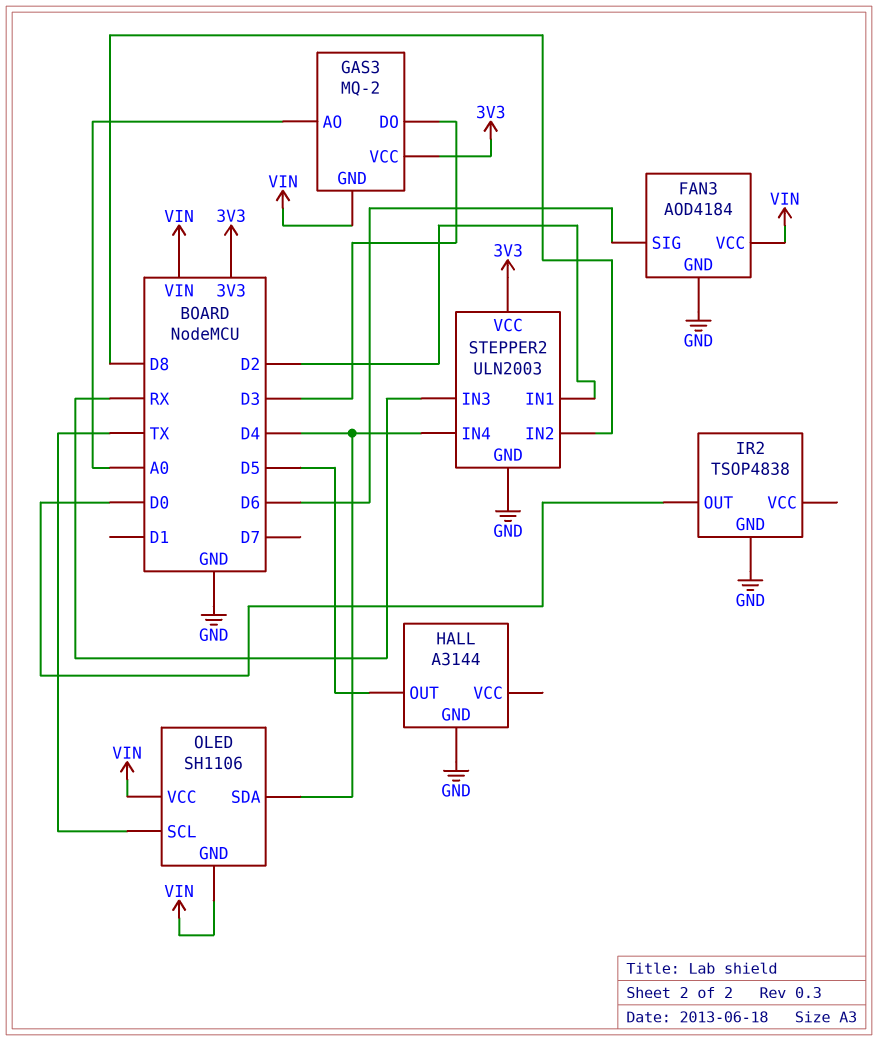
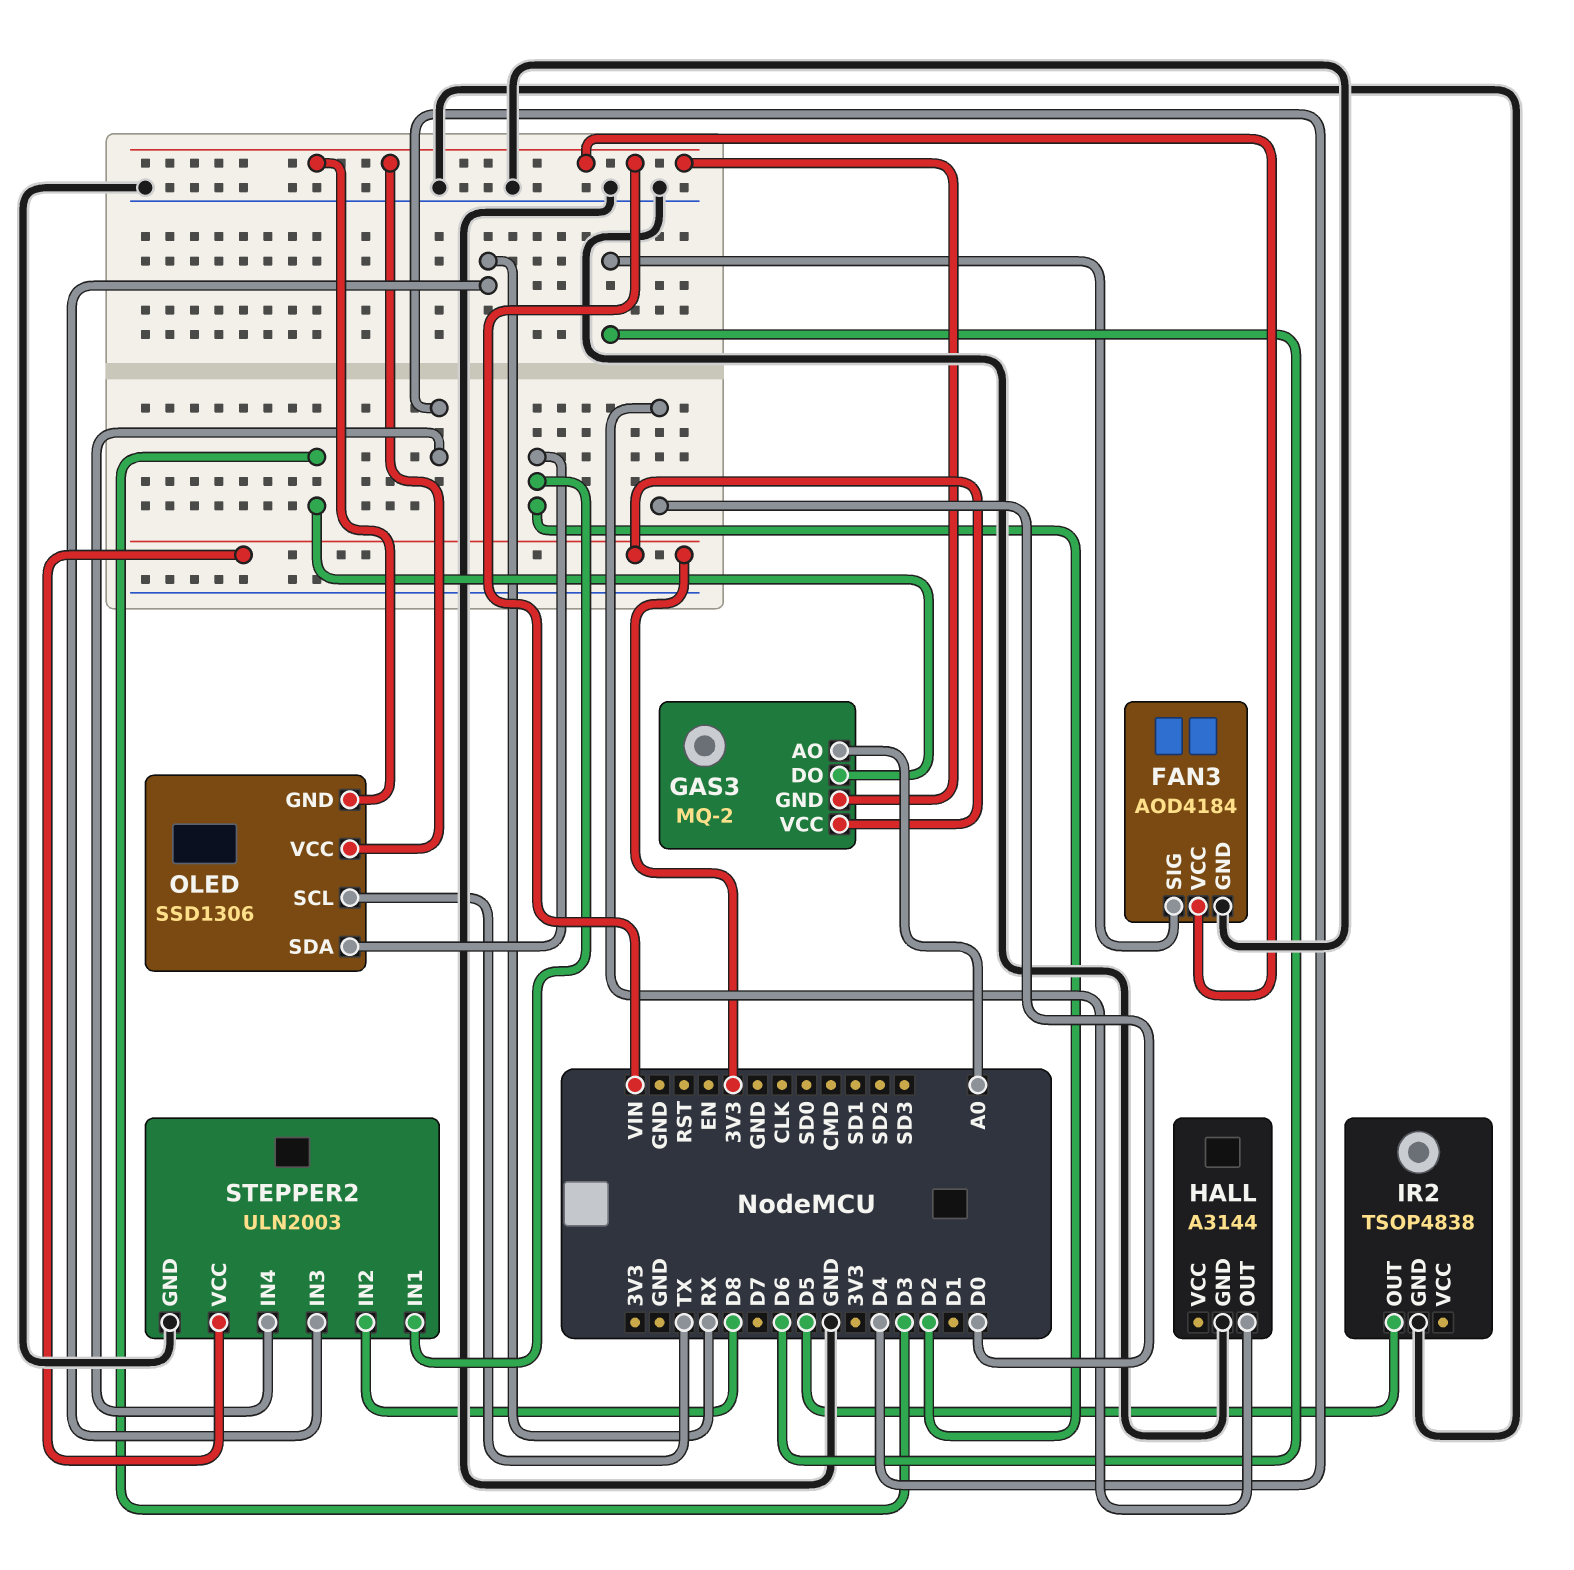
HALL pin OUT: D5 -> D0
IR2 pin OUT: D0 -> D5
OLED: SH1106 -> SSD1306
OLED pin SDA: D4 -> D2

